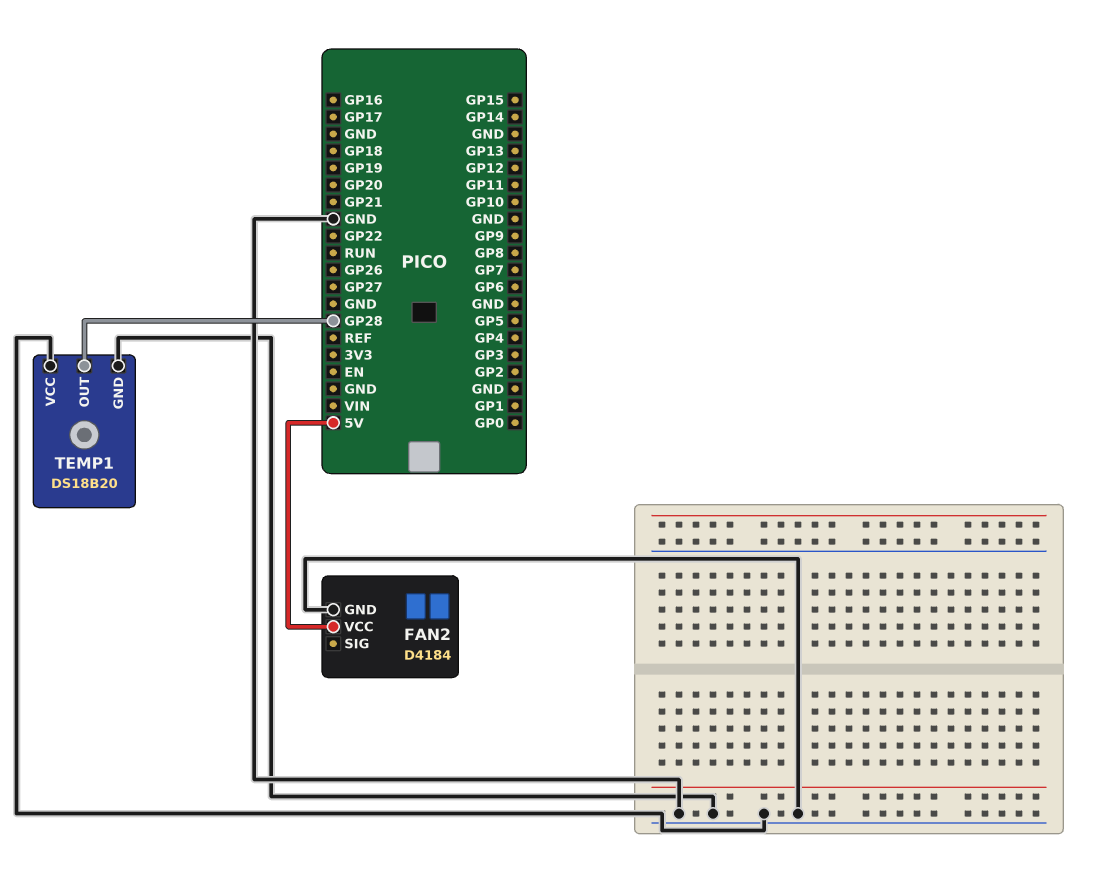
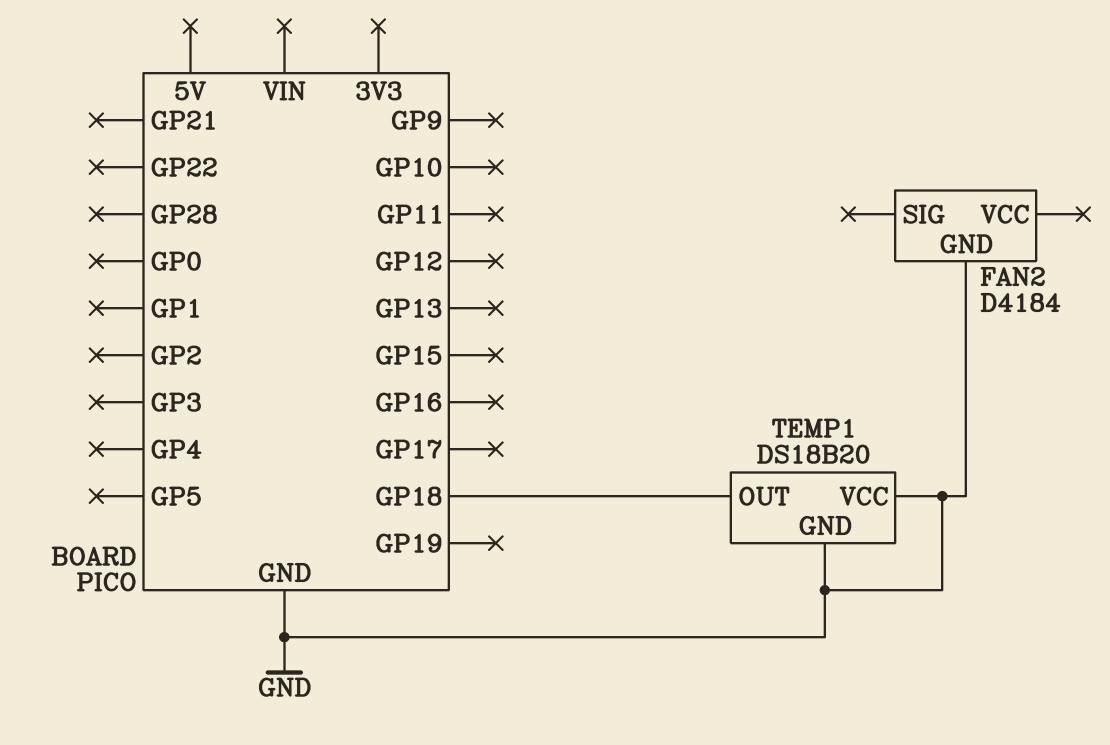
FAN2 pin VCC: 5V -> none
TEMP1 pin OUT: GP28 -> GP18

